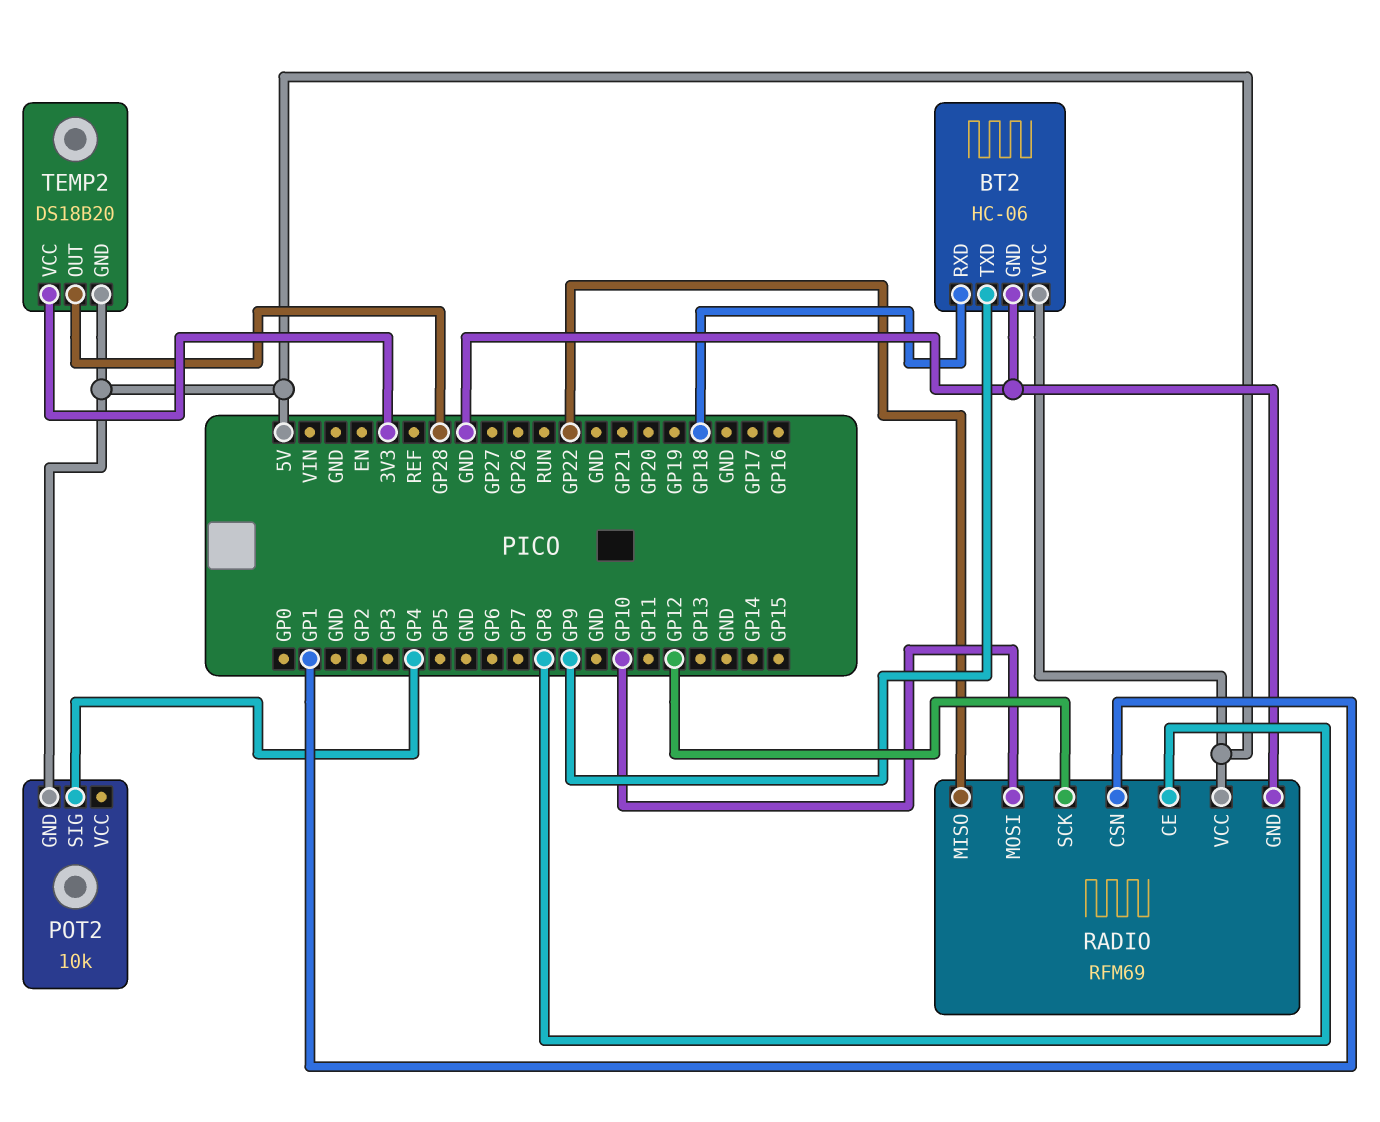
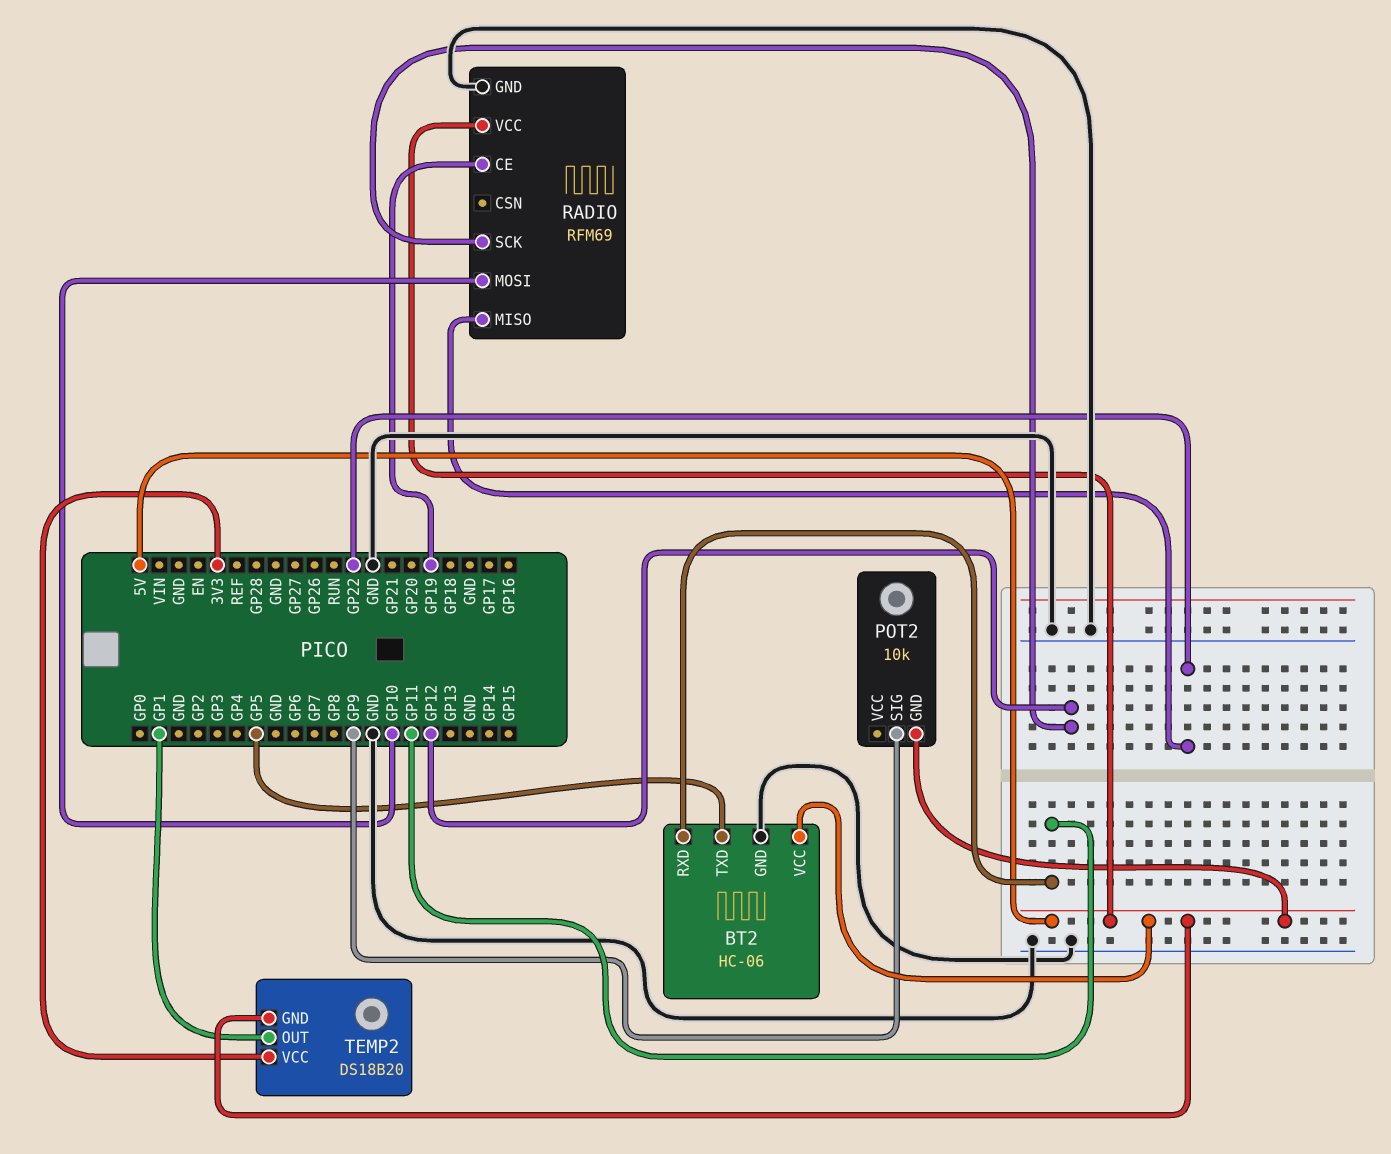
BT2 pin RXD: GP18 -> GP11
BT2 pin TXD: GP9 -> GP5
POT2 pin SIG: GP4 -> GP9
RADIO pin CE: GP8 -> GP19
RADIO pin CSN: GP1 -> none
TEMP2 pin OUT: GP28 -> GP1

